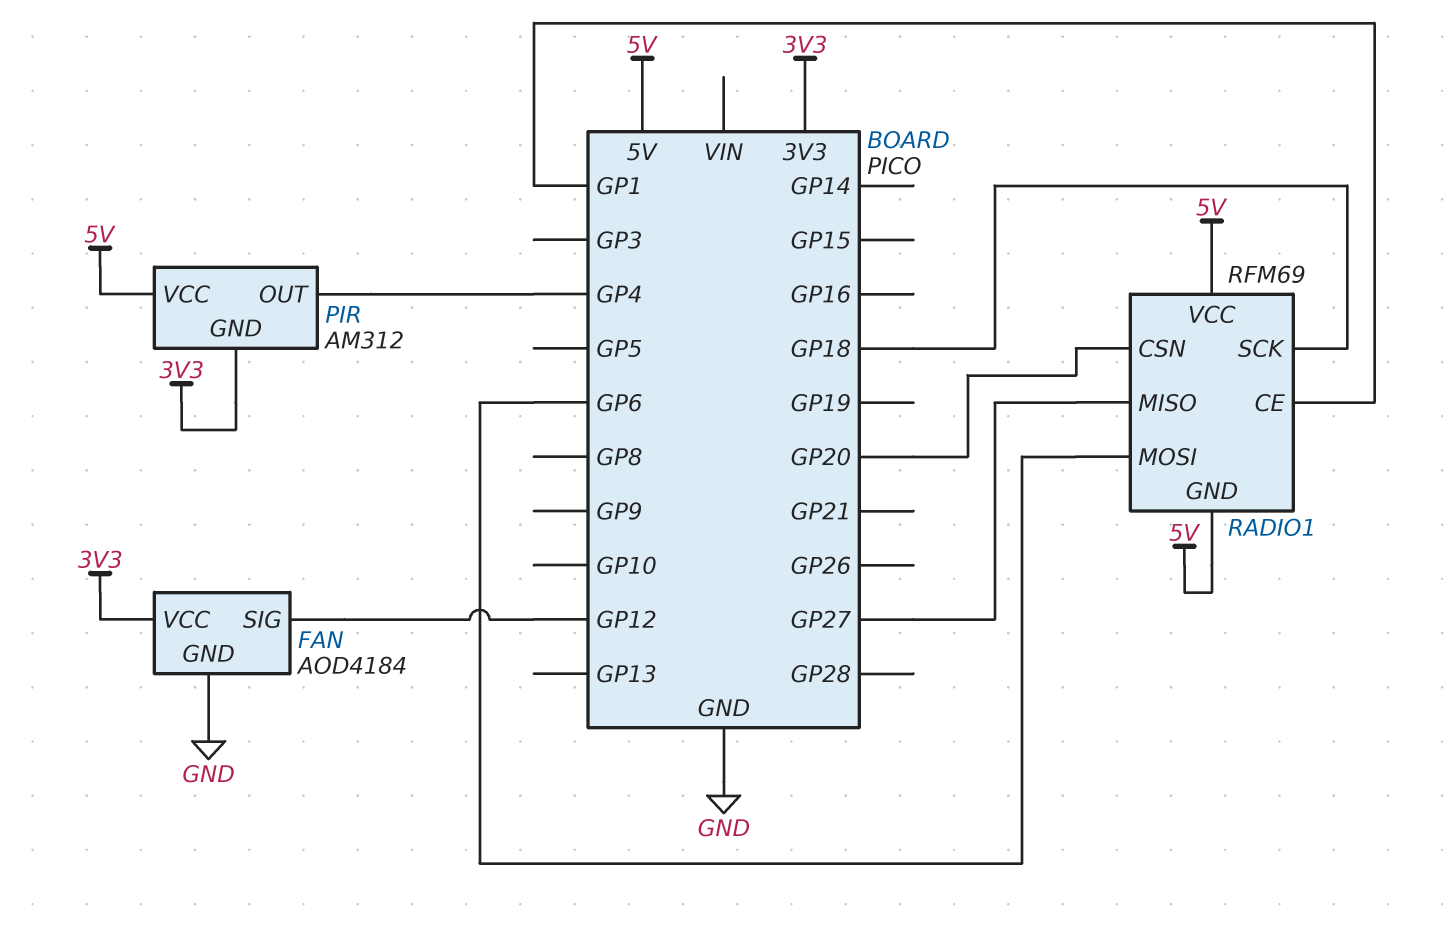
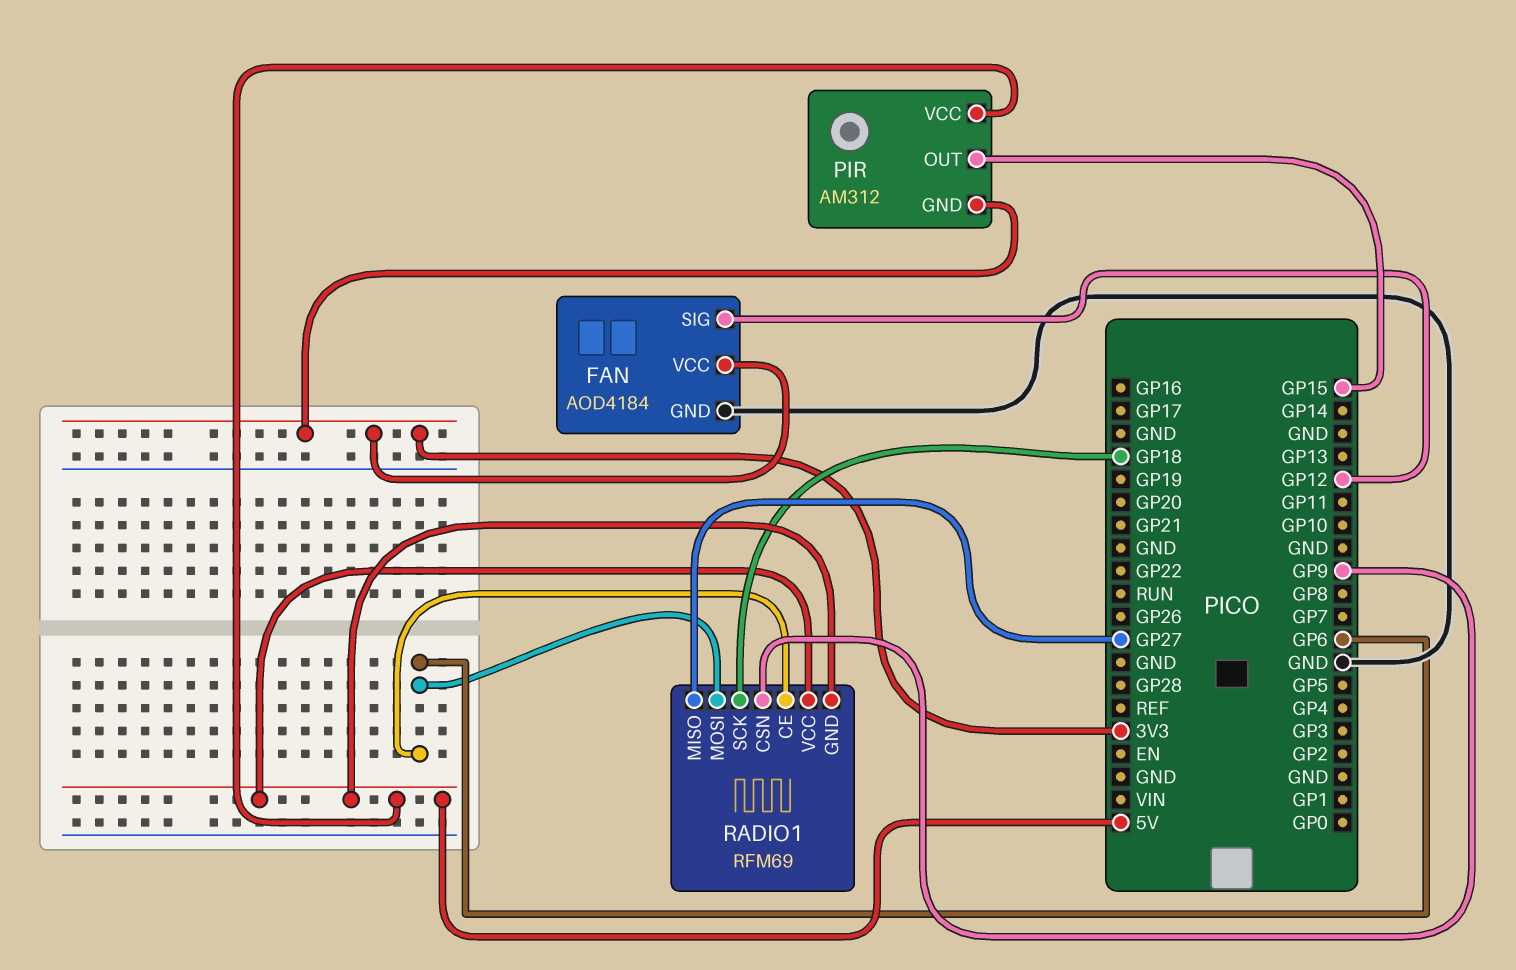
PIR pin OUT: GP4 -> GP15
RADIO1 pin CE: GP1 -> GP6
RADIO1 pin CSN: GP20 -> GP9

